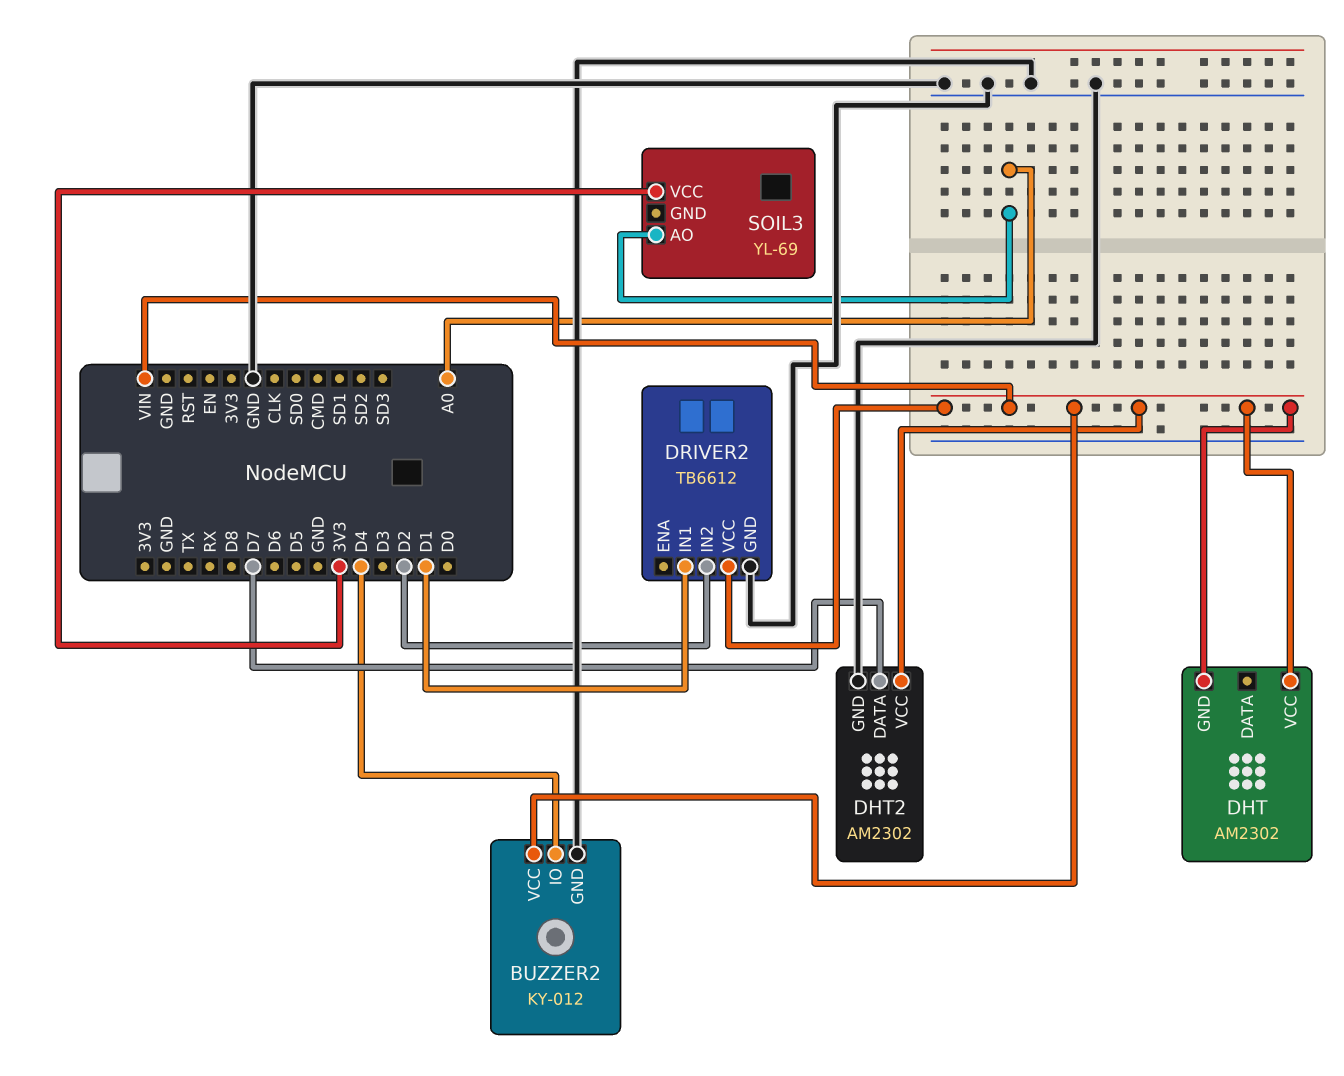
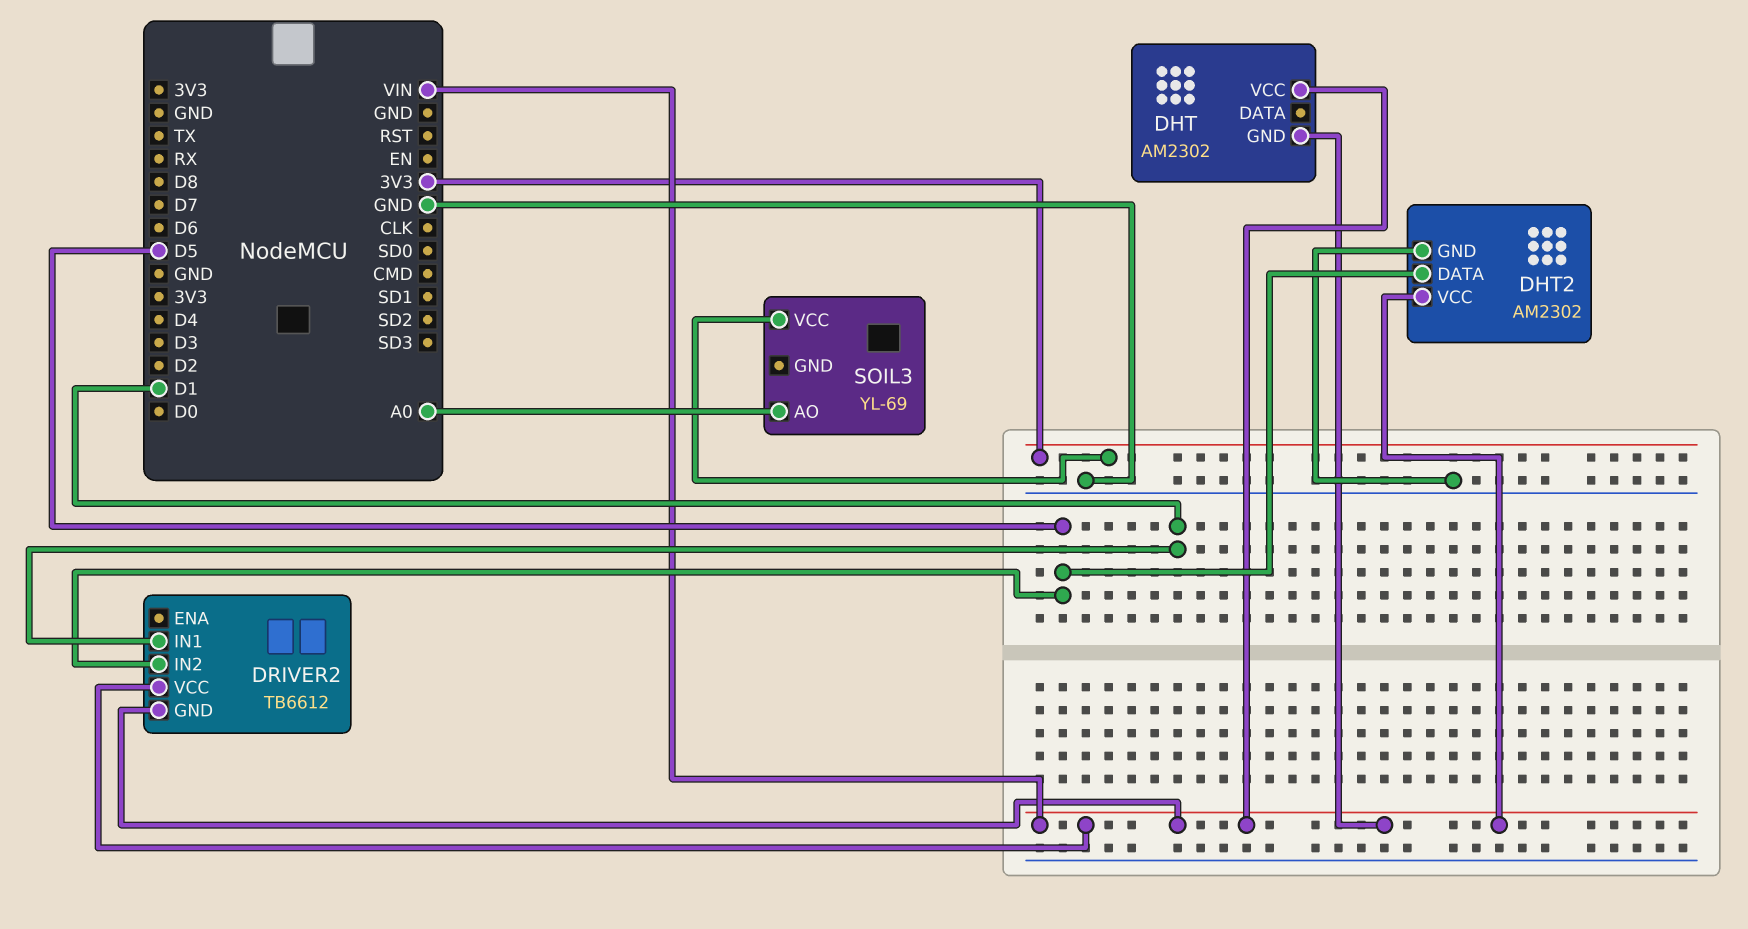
BUZZER2: KY-012 -> none
BUZZER2 pin GND: GND -> none
BUZZER2 pin IO: D4 -> none
BUZZER2 pin VCC: VIN -> none
DHT2 pin DATA: D7 -> D5
DRIVER2 pin GND: GND -> VIN
DRIVER2 pin IN2: D2 -> D5

